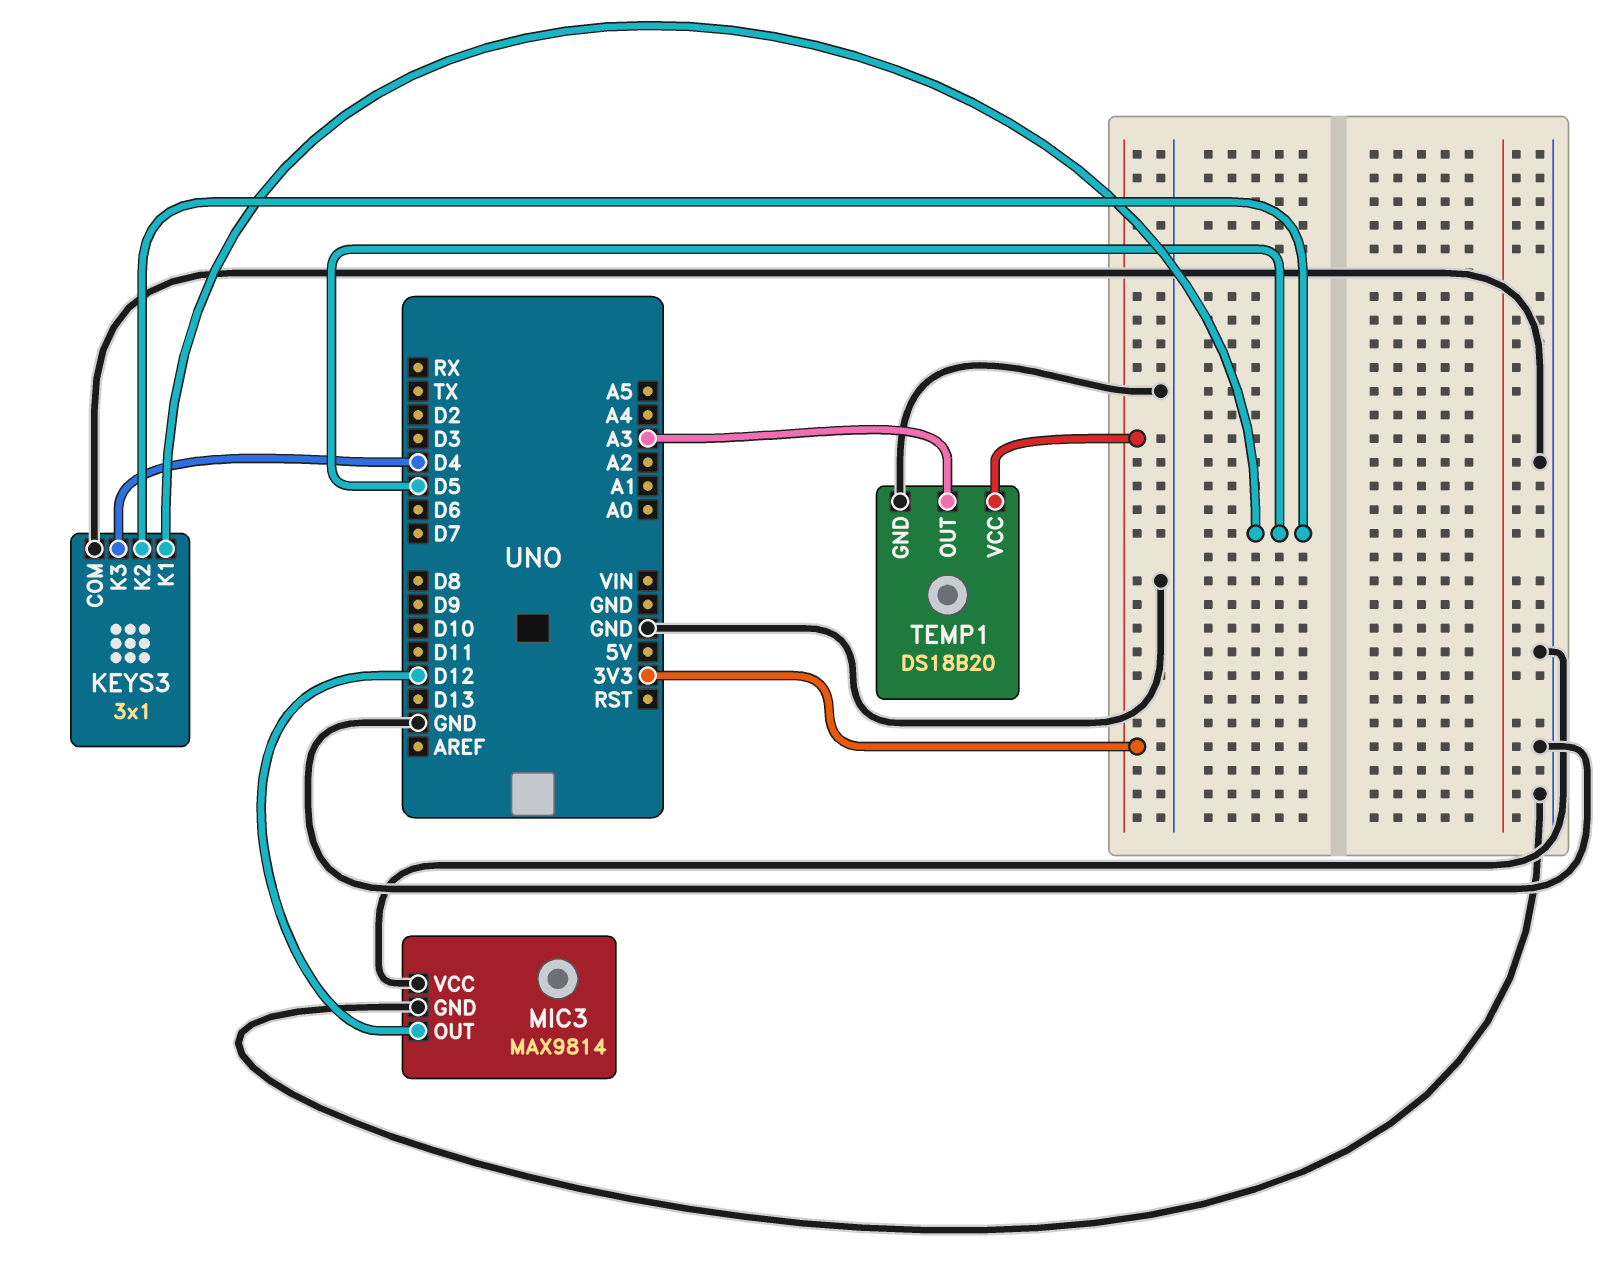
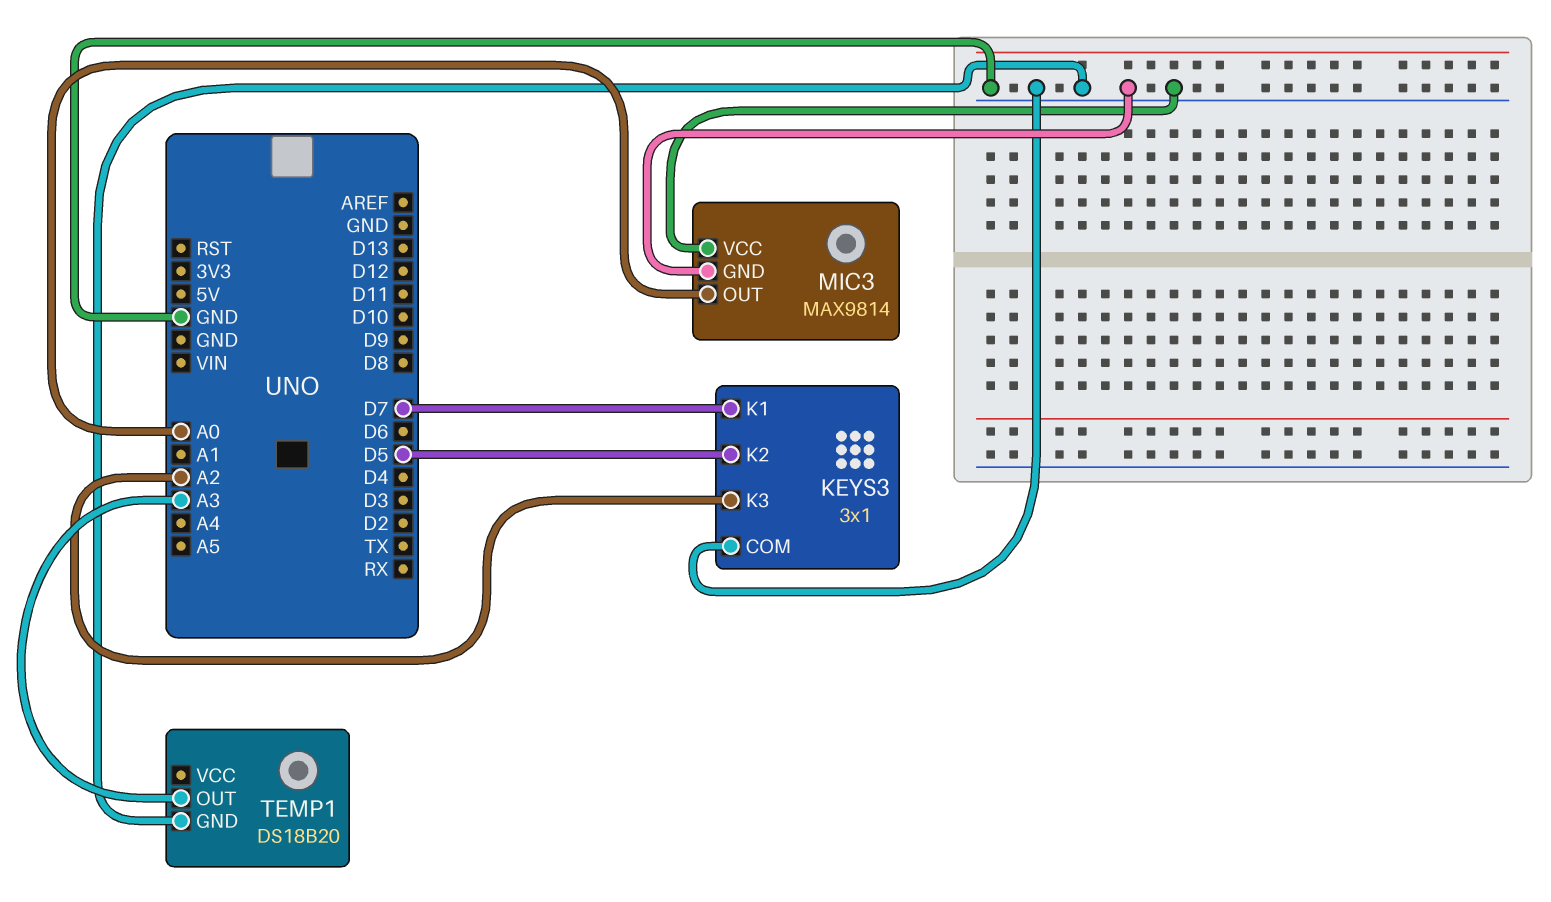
KEYS3 pin K1: D5 -> D7
KEYS3 pin K3: D4 -> A2
MIC3 pin OUT: D12 -> A0
TEMP1 pin VCC: 3V3 -> none

